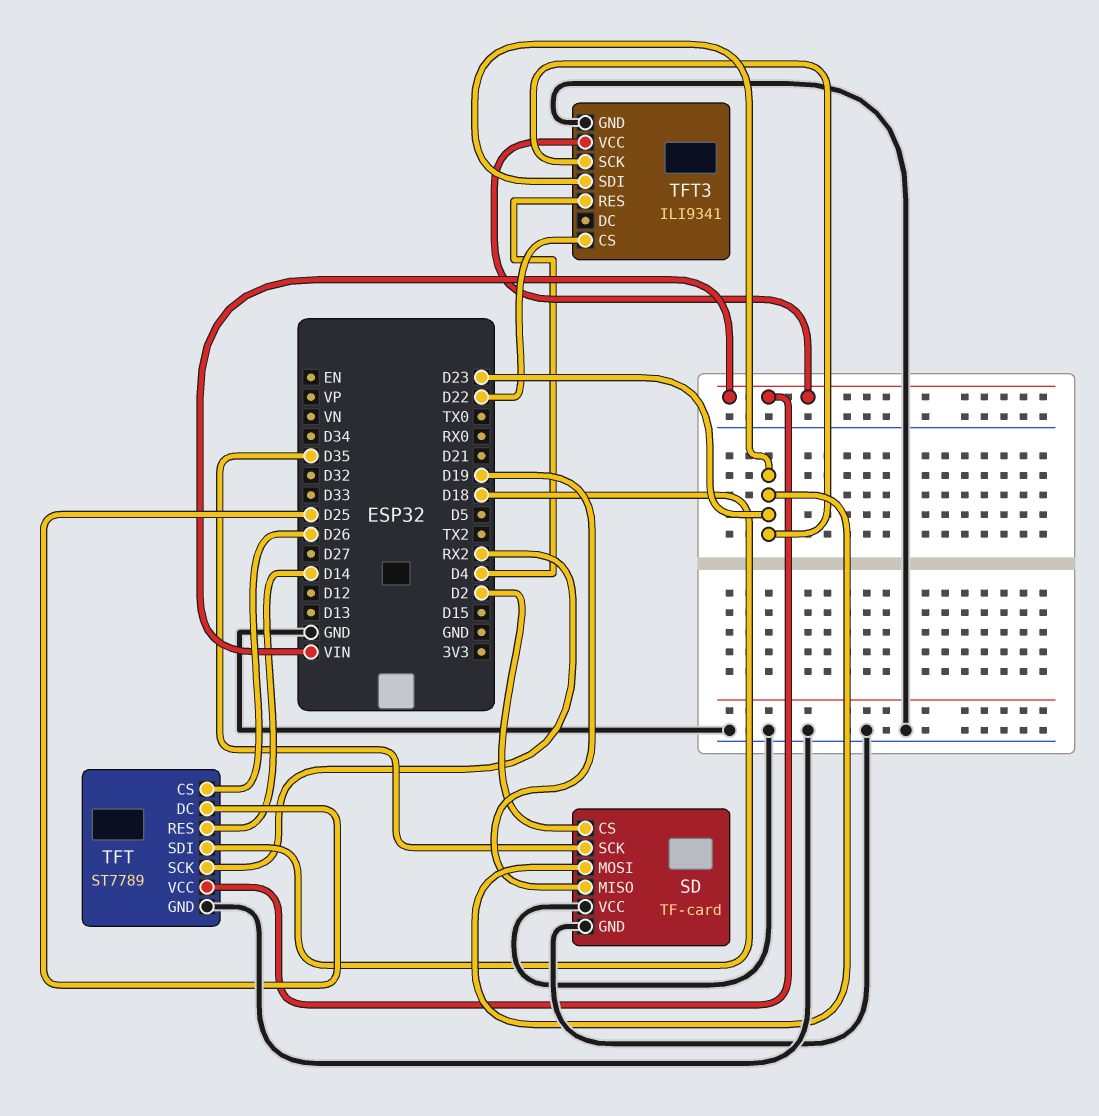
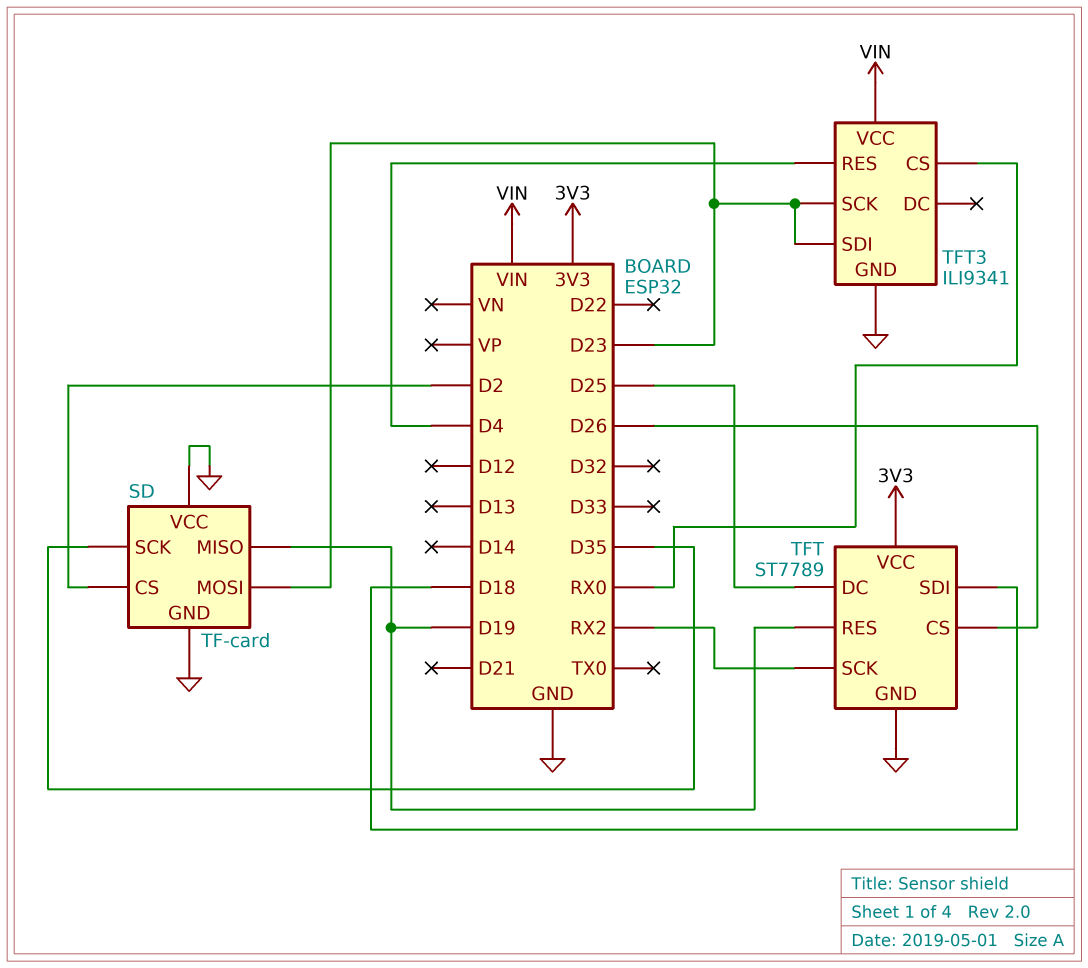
TFT pin RES: D14 -> D19
TFT pin VCC: VIN -> 3V3
TFT3 pin CS: D22 -> RX0

